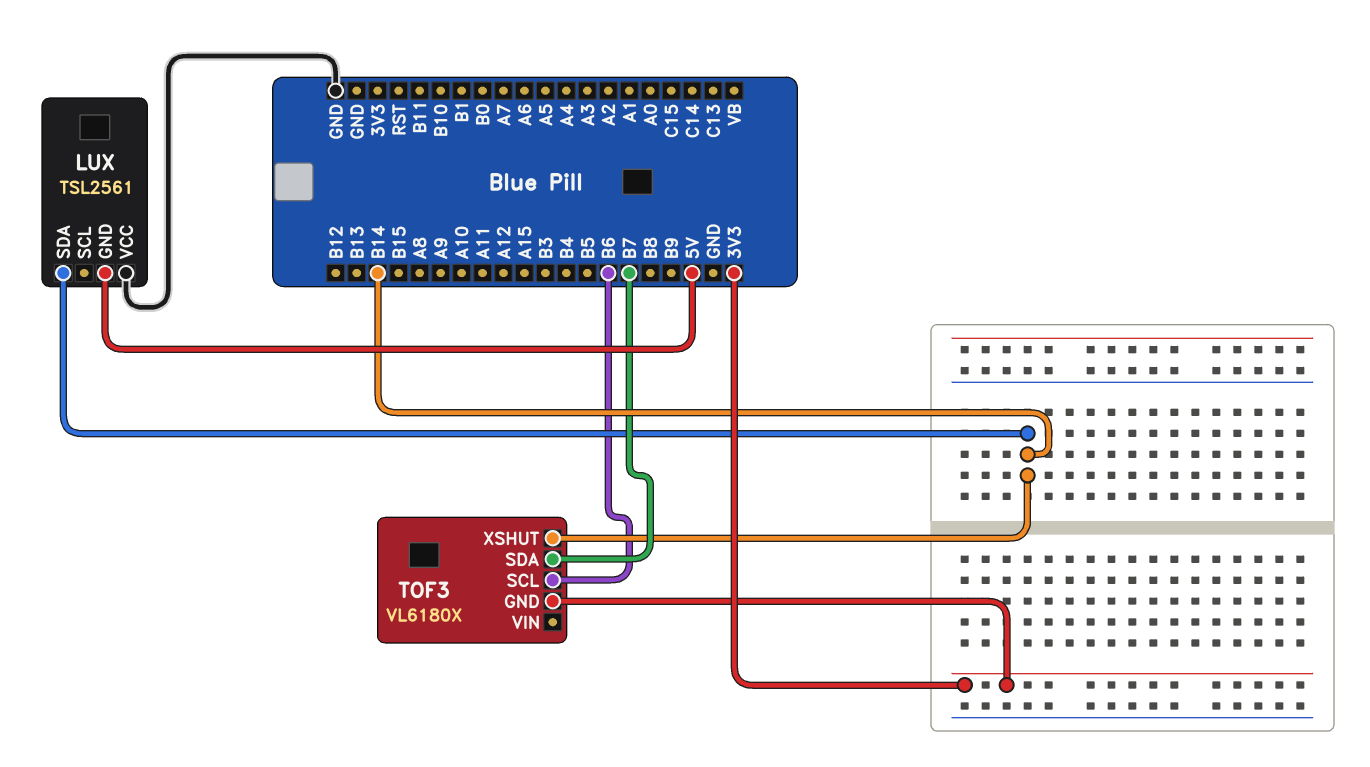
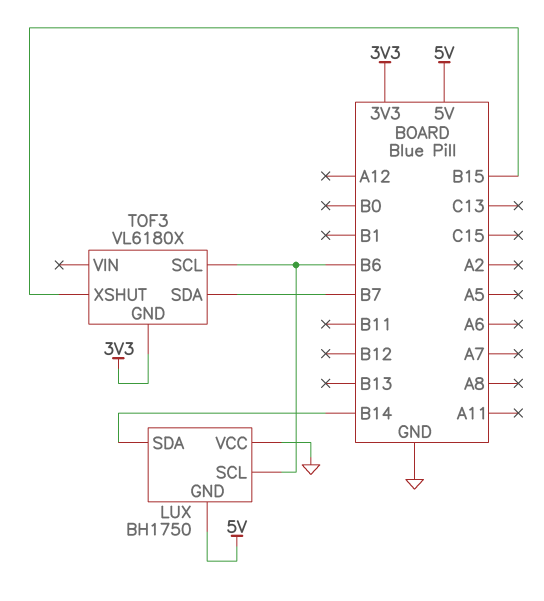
LUX: TSL2561 -> BH1750
LUX pin SCL: none -> B6
TOF3 pin XSHUT: B14 -> B15

